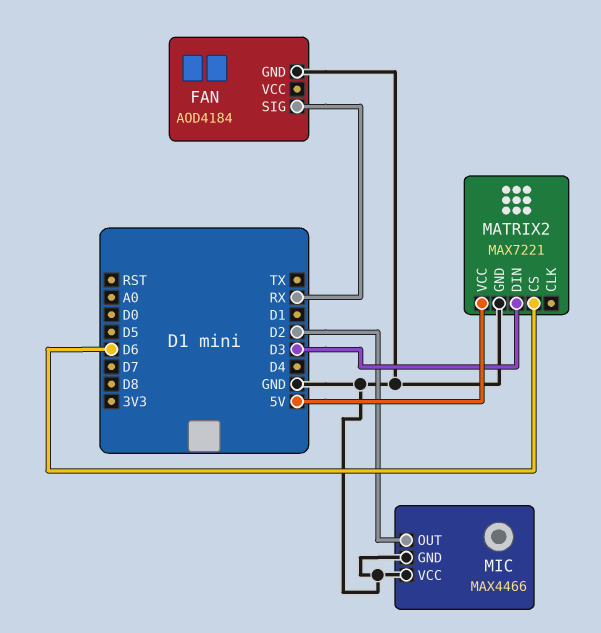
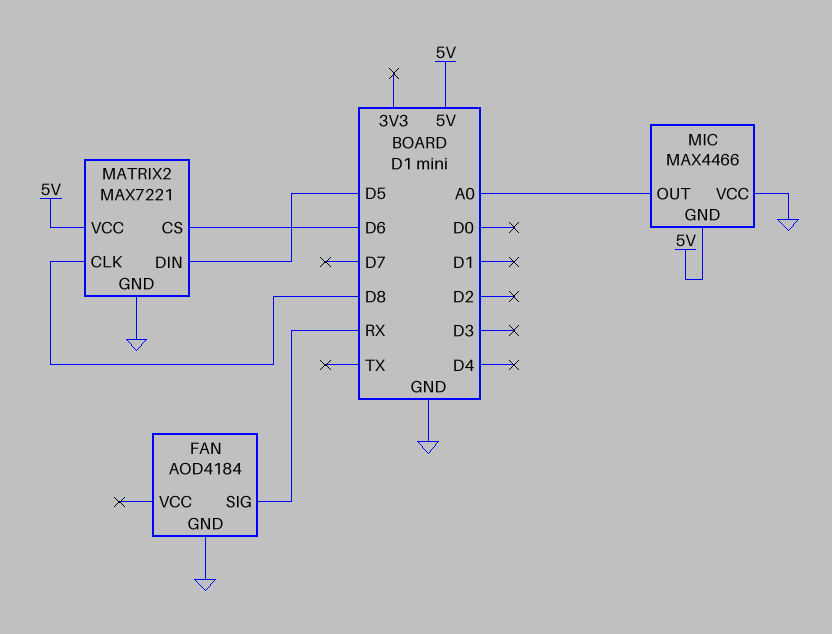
MATRIX2 pin CLK: none -> D8
MATRIX2 pin DIN: D3 -> D5
MIC pin GND: GND -> 5V
MIC pin OUT: D2 -> A0

